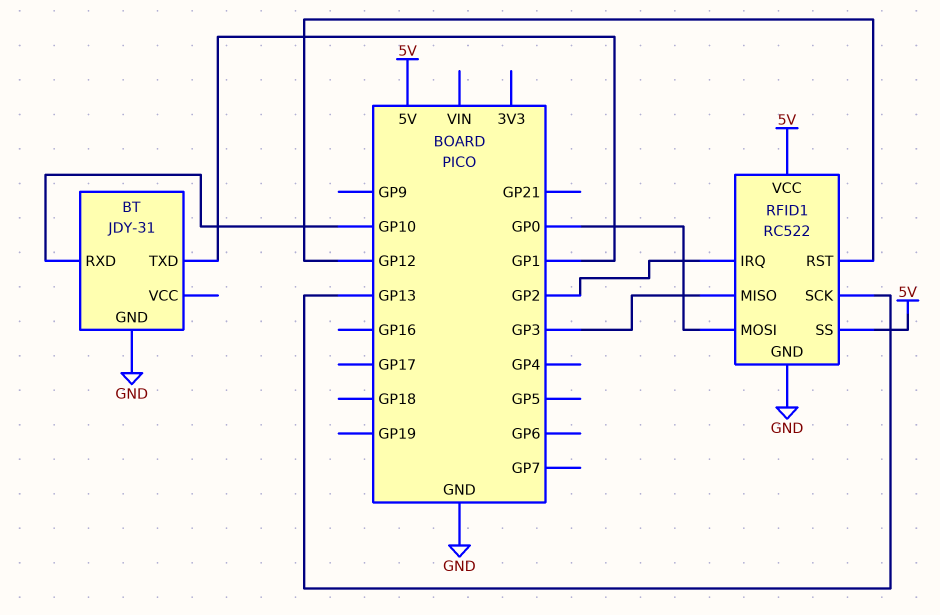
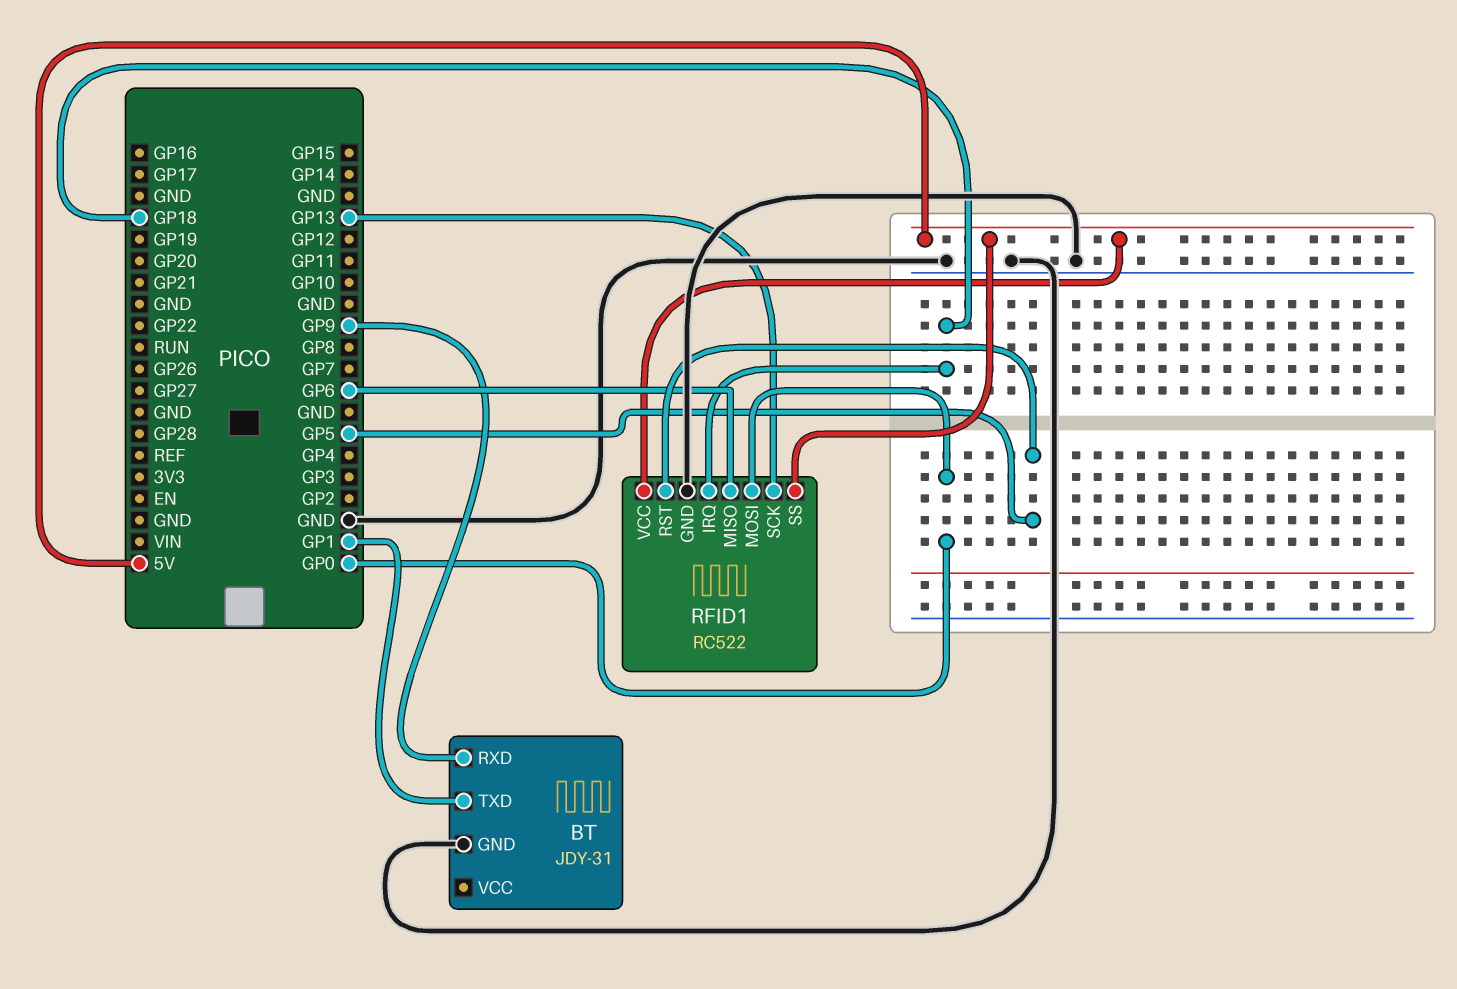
BT pin RXD: GP10 -> GP9
RFID1 pin IRQ: GP2 -> GP18
RFID1 pin MISO: GP3 -> GP6
RFID1 pin RST: GP12 -> GP5

